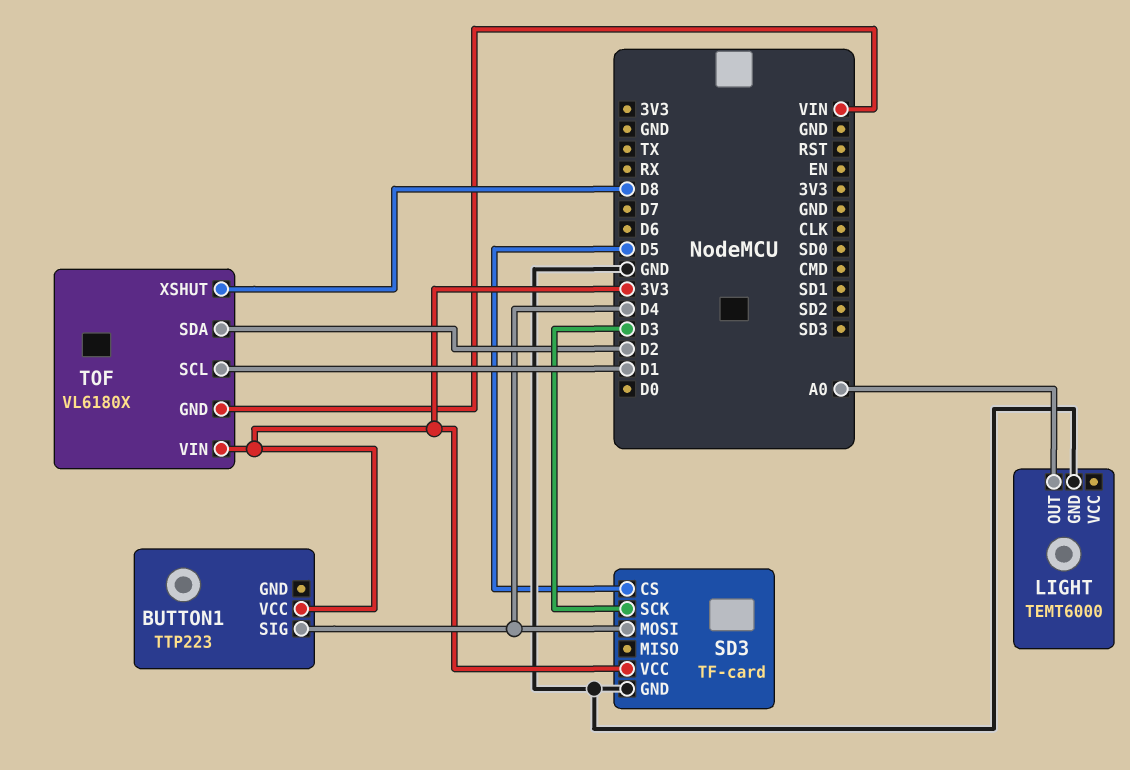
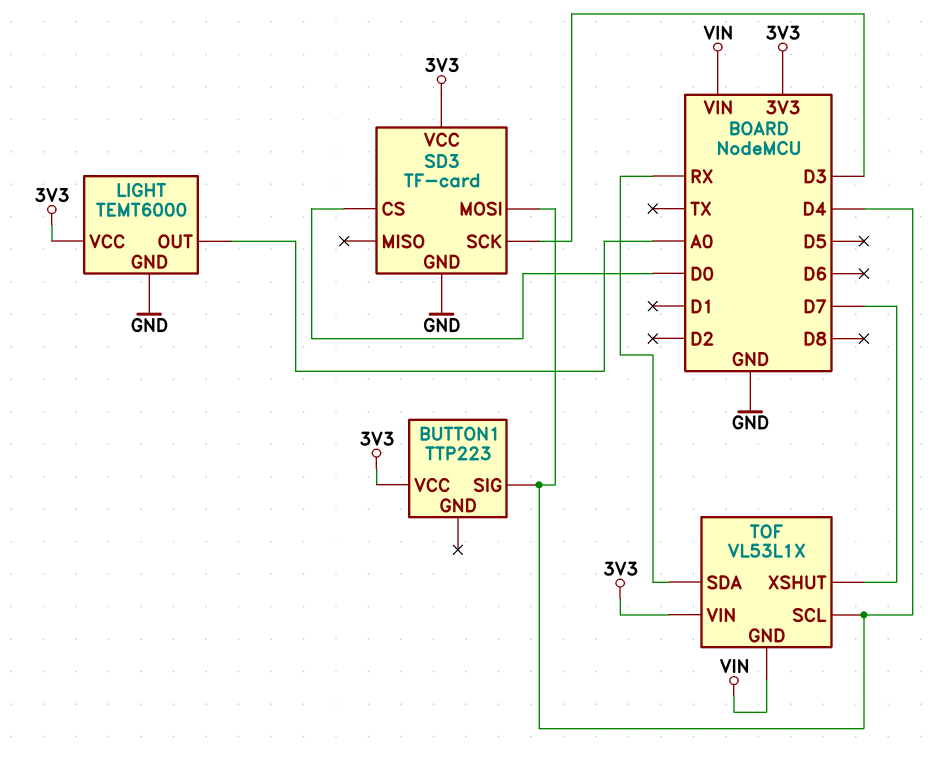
LIGHT pin VCC: none -> 3V3
SD3 pin CS: D5 -> D0
TOF: VL6180X -> VL53L1X
TOF pin SCL: D1 -> D4
TOF pin SDA: D2 -> RX
TOF pin XSHUT: D8 -> D7

